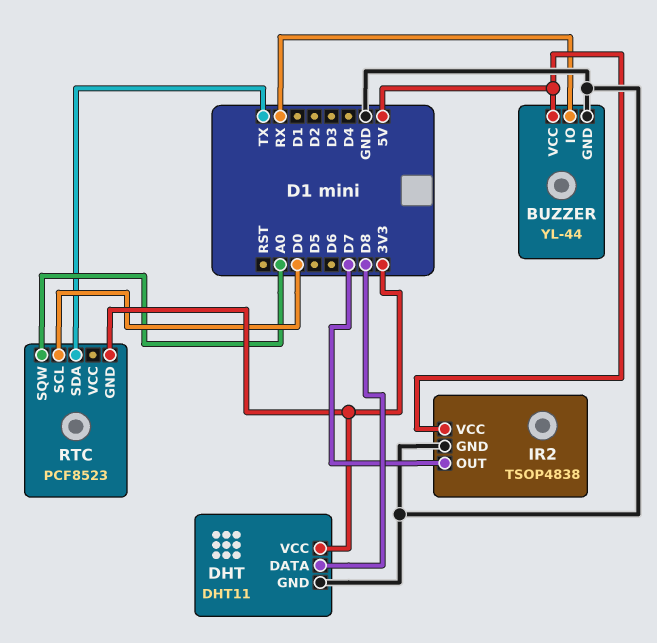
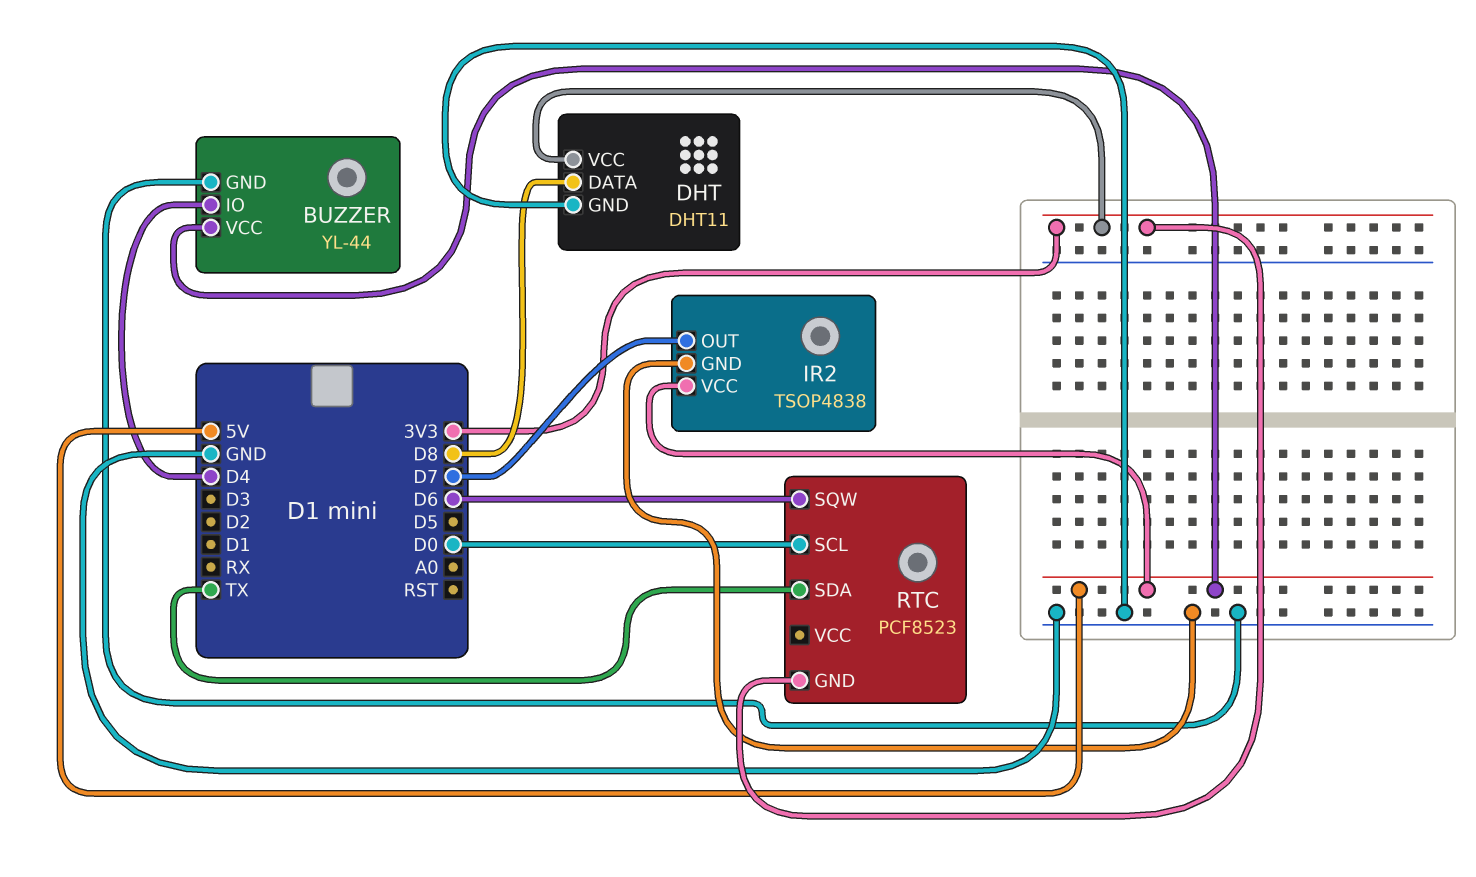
BUZZER pin IO: RX -> D4
RTC pin SQW: A0 -> D6

